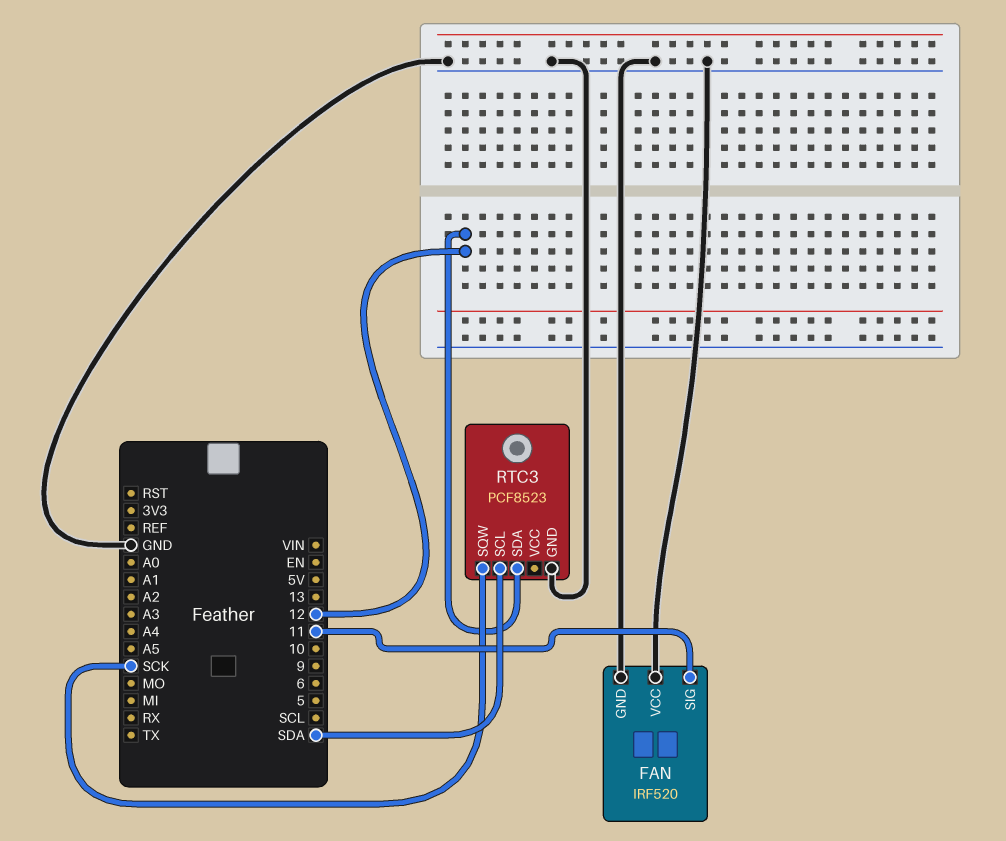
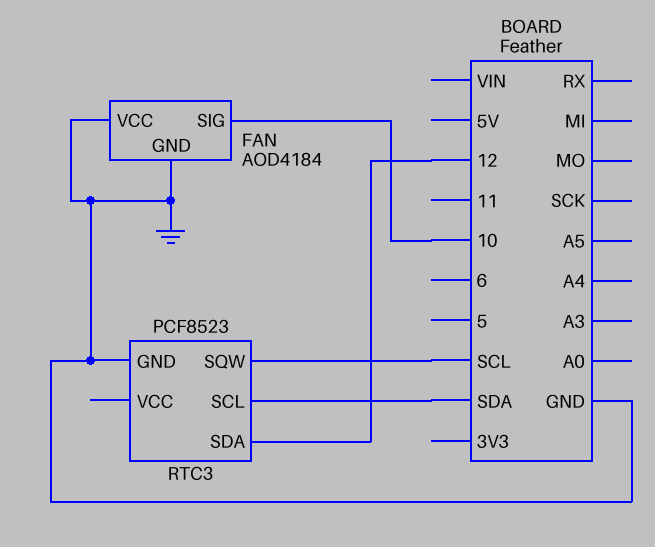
FAN: IRF520 -> AOD4184
FAN pin SIG: 11 -> 10
RTC3 pin SQW: SCK -> SCL

